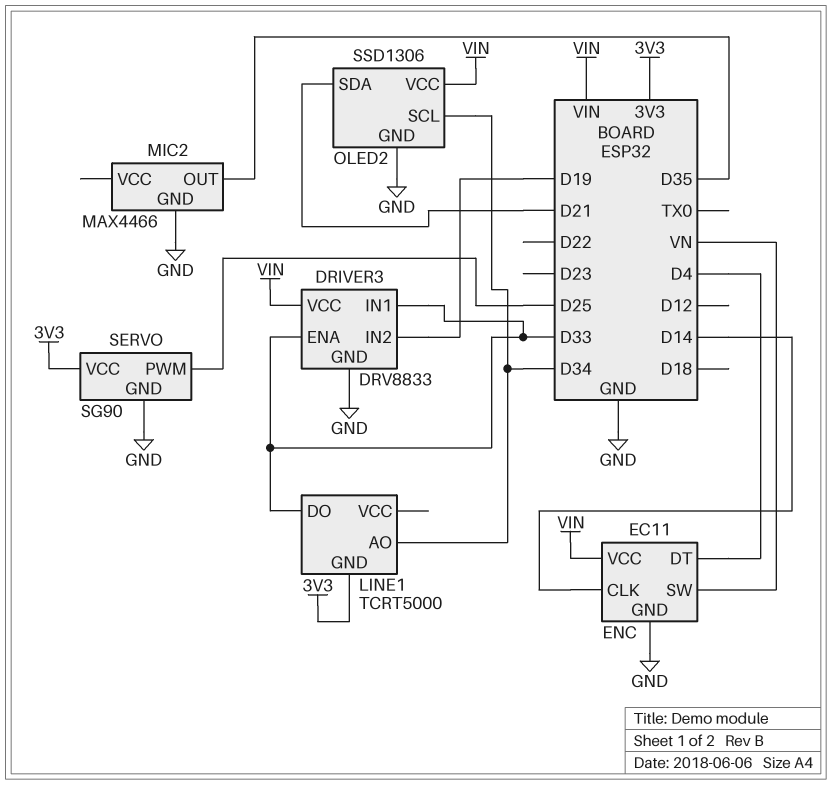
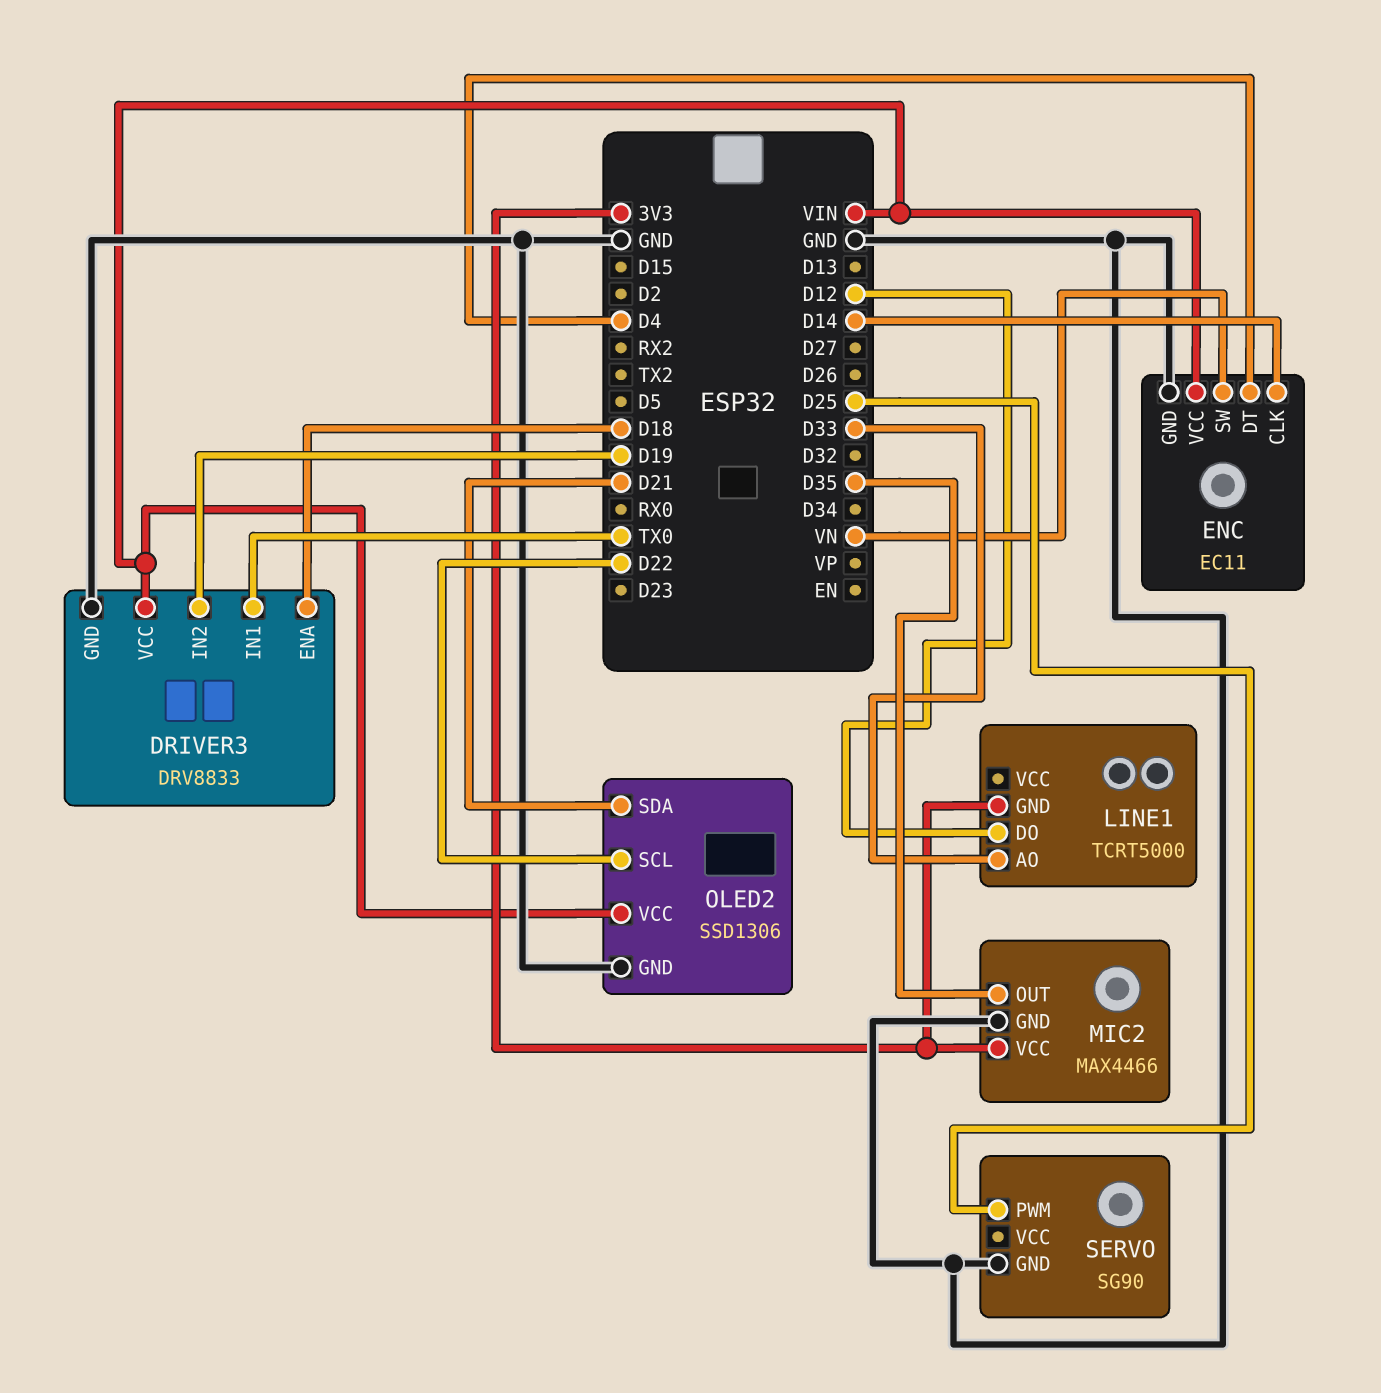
DRIVER3 pin ENA: D33 -> D18
DRIVER3 pin IN1: D33 -> TX0
LINE1 pin AO: D34 -> D33
LINE1 pin DO: D33 -> D12
MIC2 pin VCC: none -> 3V3
OLED2 pin SCL: D34 -> D22
SERVO pin VCC: 3V3 -> none

